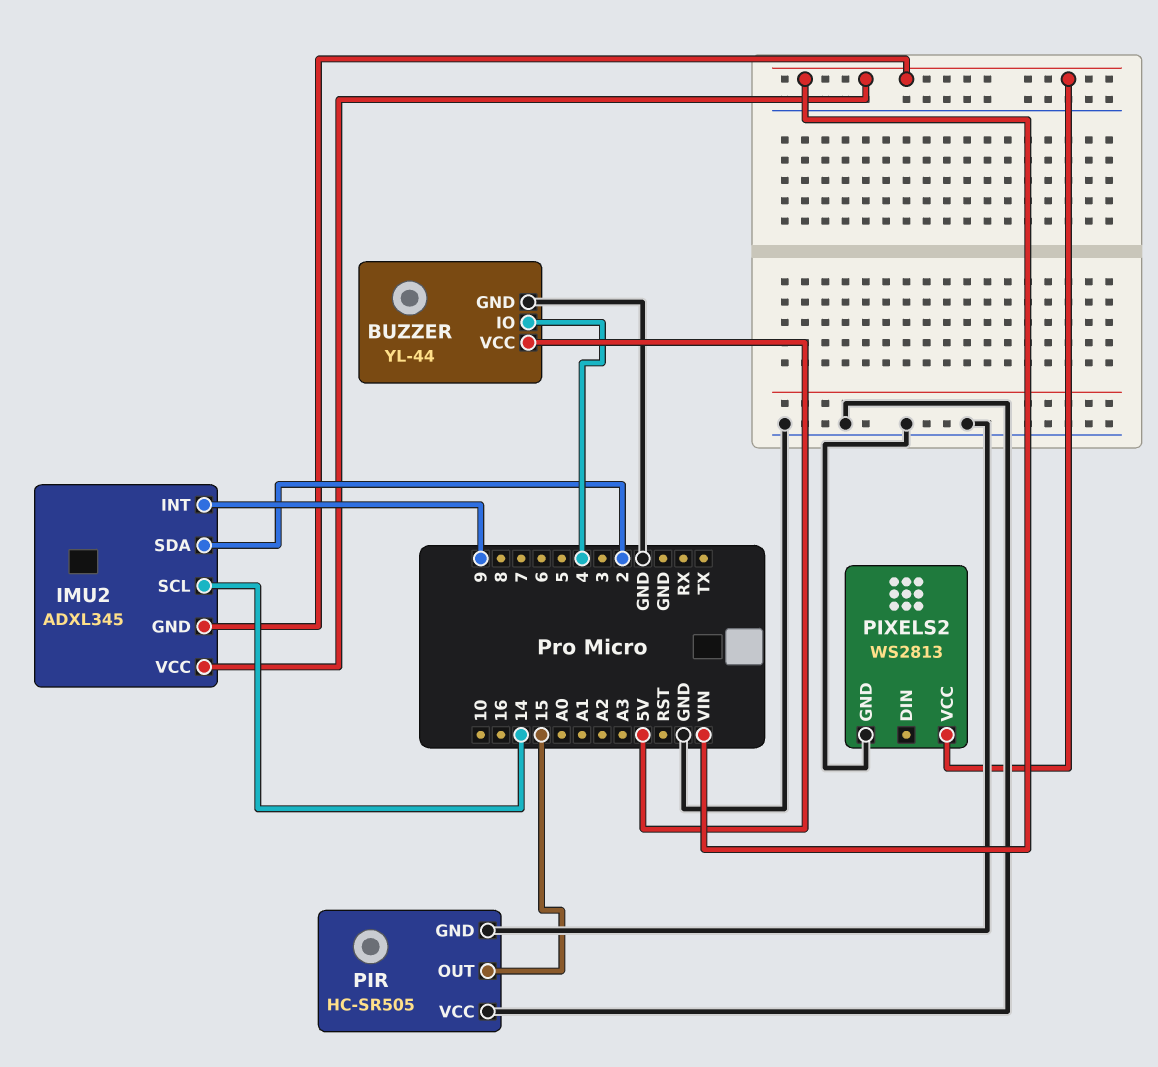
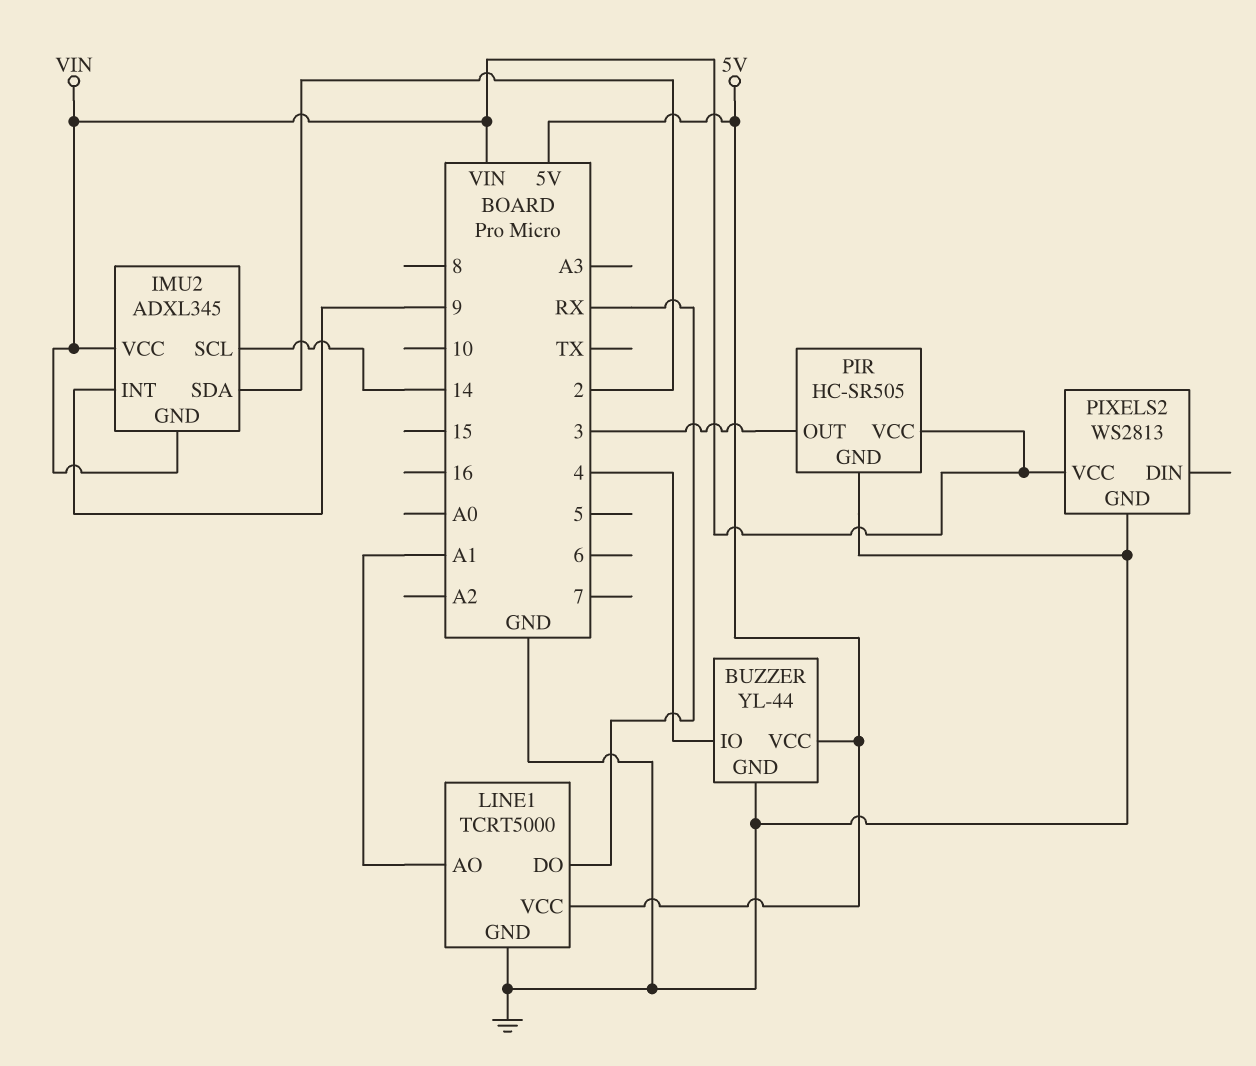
LINE1: none -> TCRT5000
LINE1 pin AO: none -> A1
LINE1 pin DO: none -> RX
LINE1 pin GND: none -> GND
LINE1 pin VCC: none -> 5V
PIR pin OUT: 15 -> 3
PIR pin VCC: GND -> VIN

